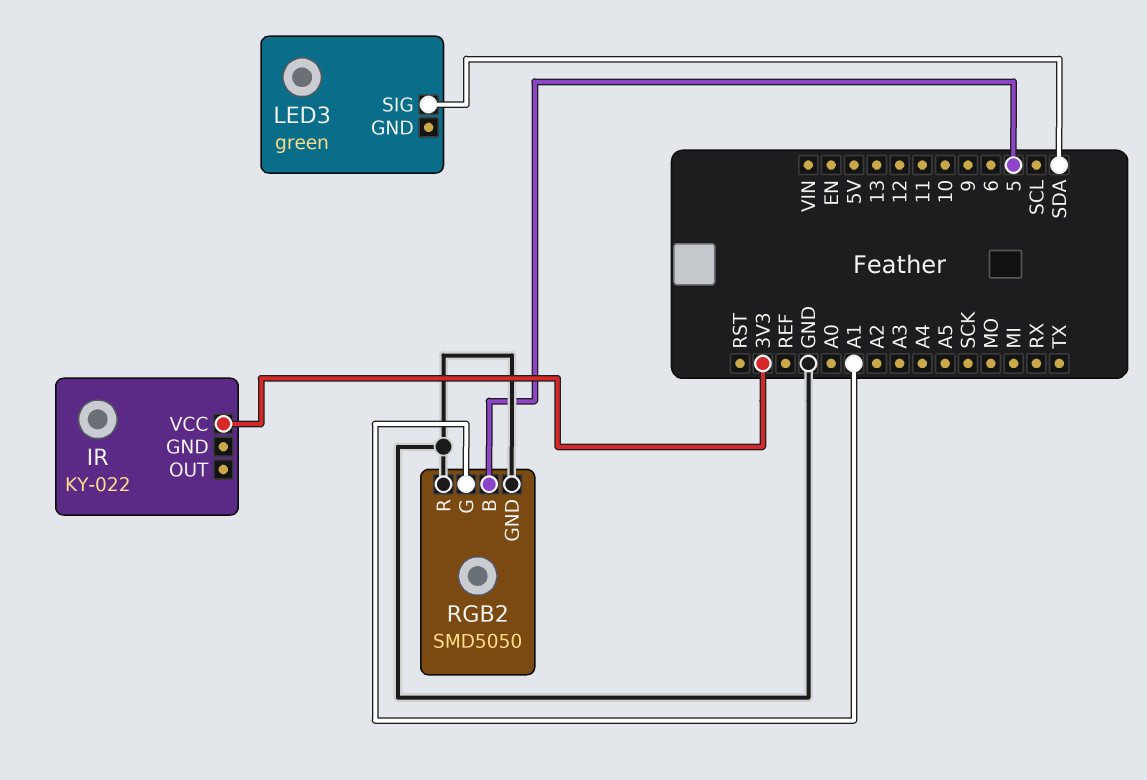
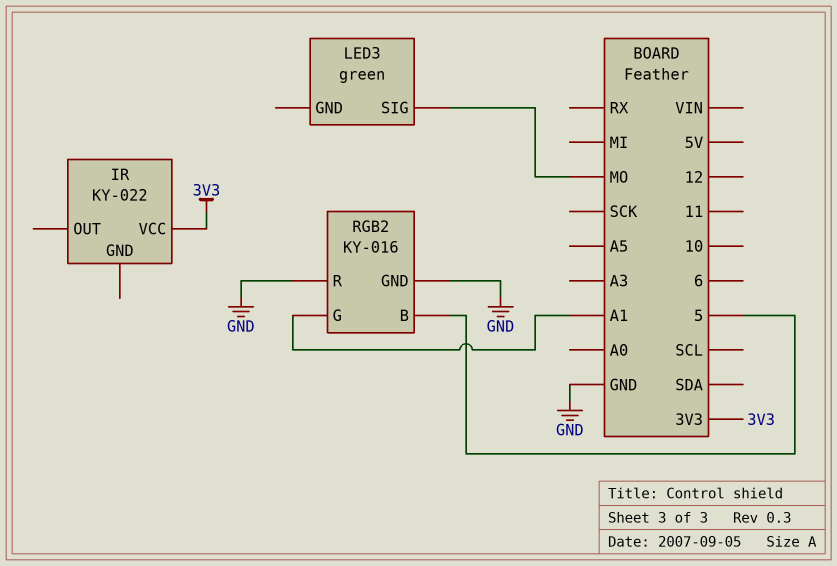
LED3 pin SIG: SDA -> MO
RGB2: SMD5050 -> KY-016

